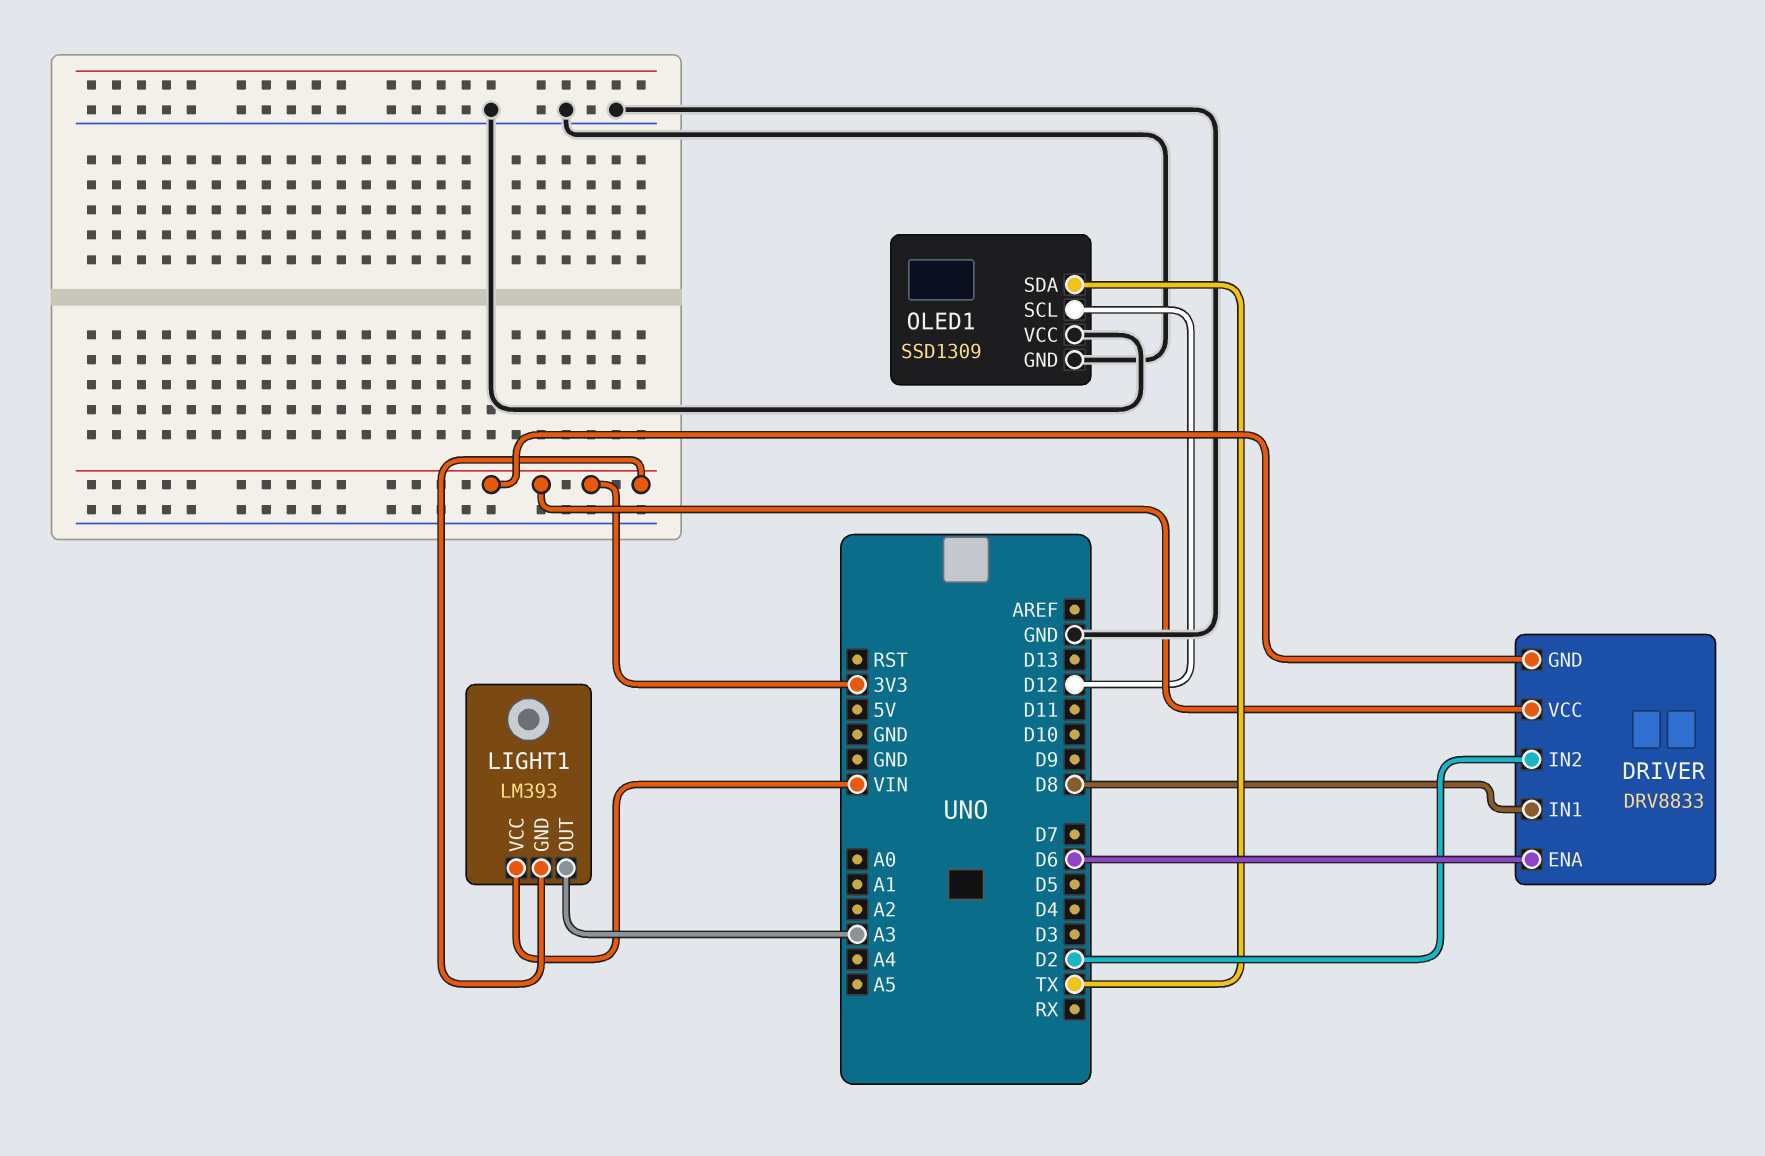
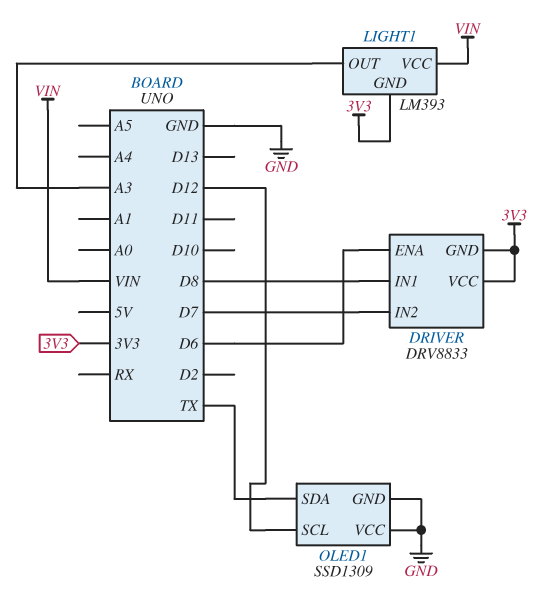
DRIVER pin IN2: D2 -> D7

